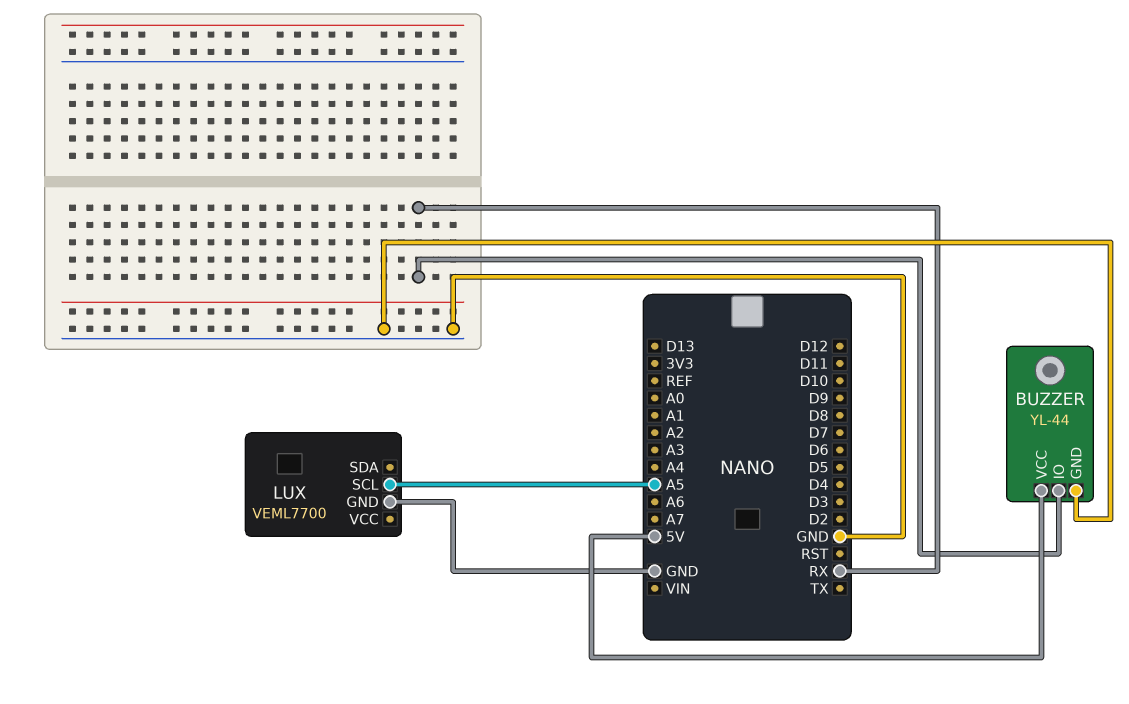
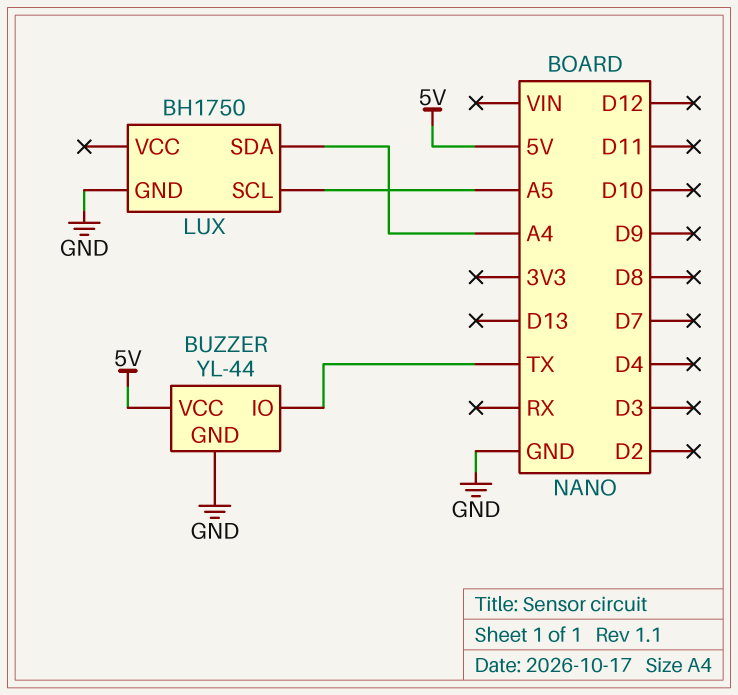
BUZZER pin IO: RX -> TX
LUX: VEML7700 -> BH1750
LUX pin SDA: none -> A4

